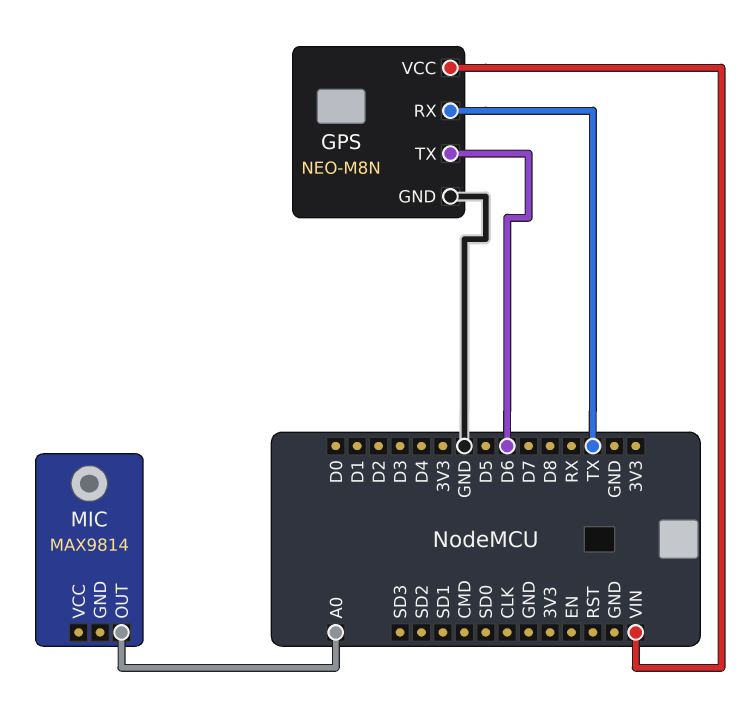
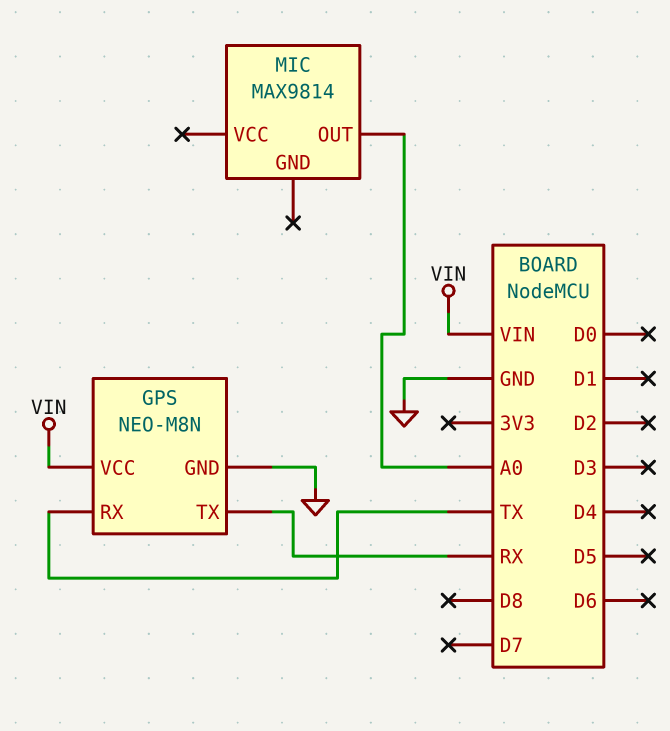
GPS pin TX: D6 -> RX

